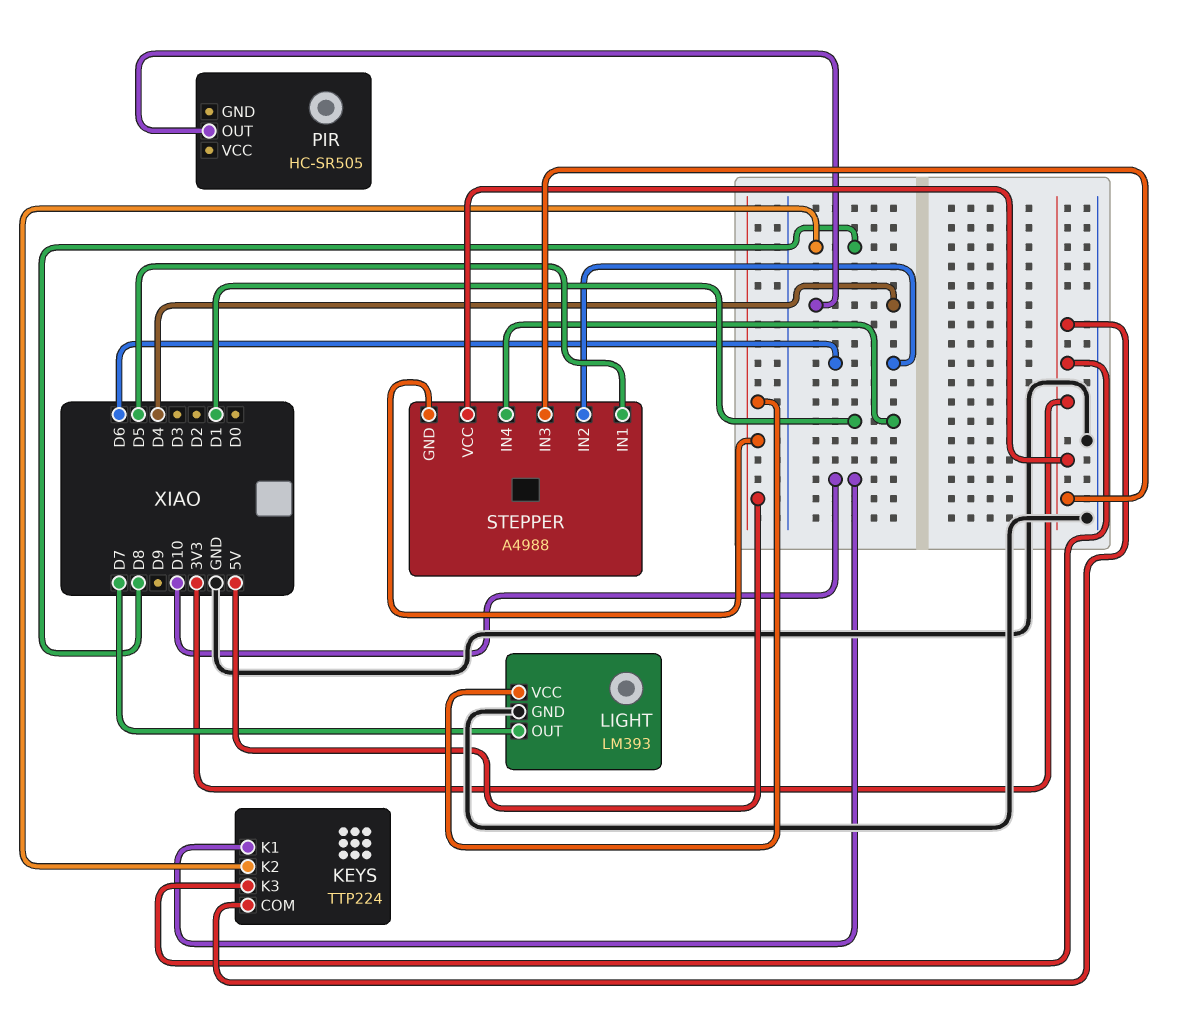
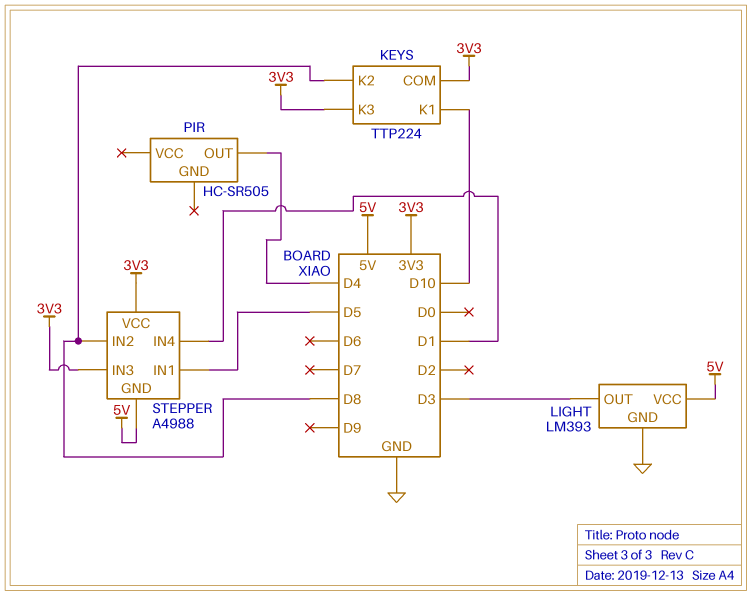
LIGHT pin OUT: D7 -> D3
STEPPER pin IN2: D6 -> D8

